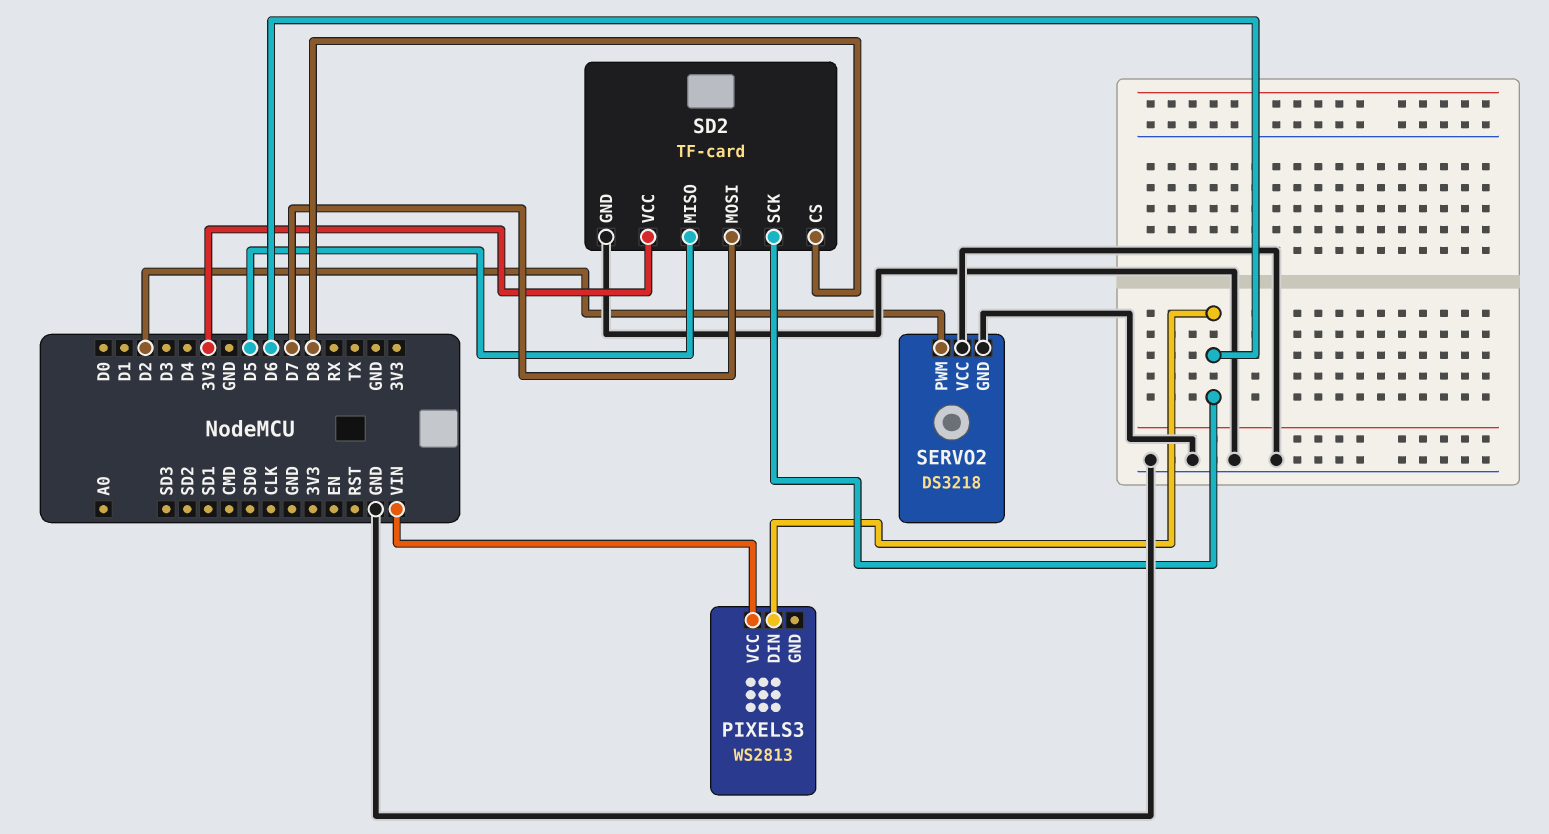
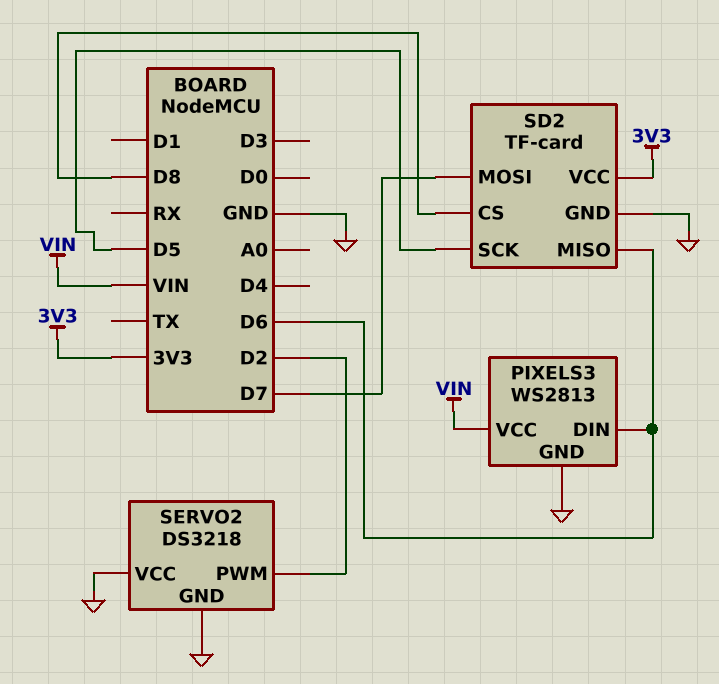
PIXELS3 pin GND: none -> GND
SD2 pin MISO: D5 -> D6
SD2 pin SCK: D6 -> D5

